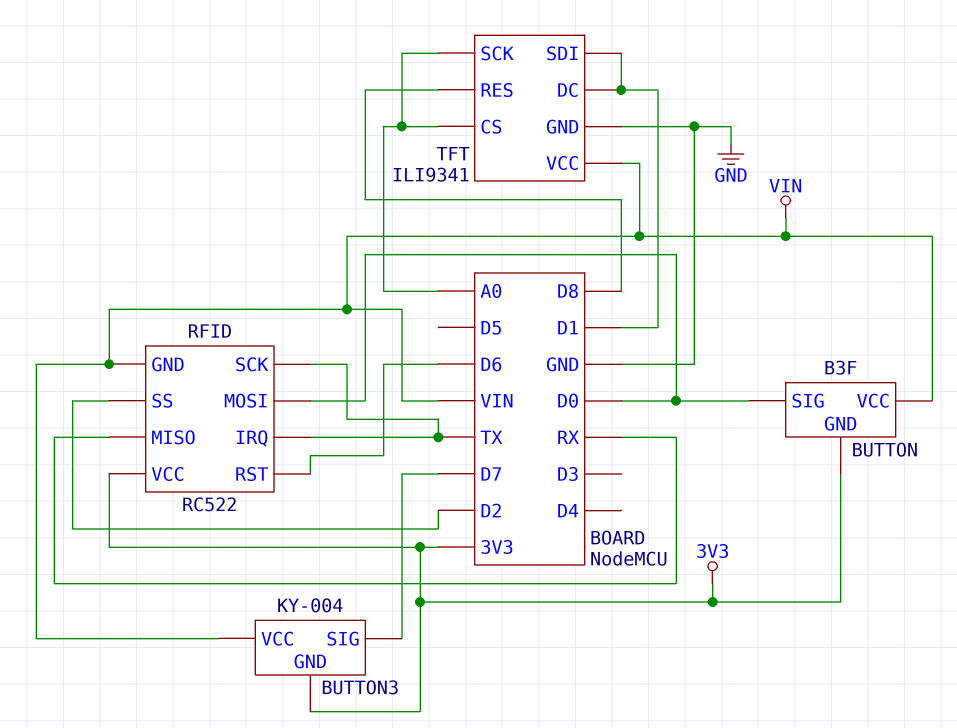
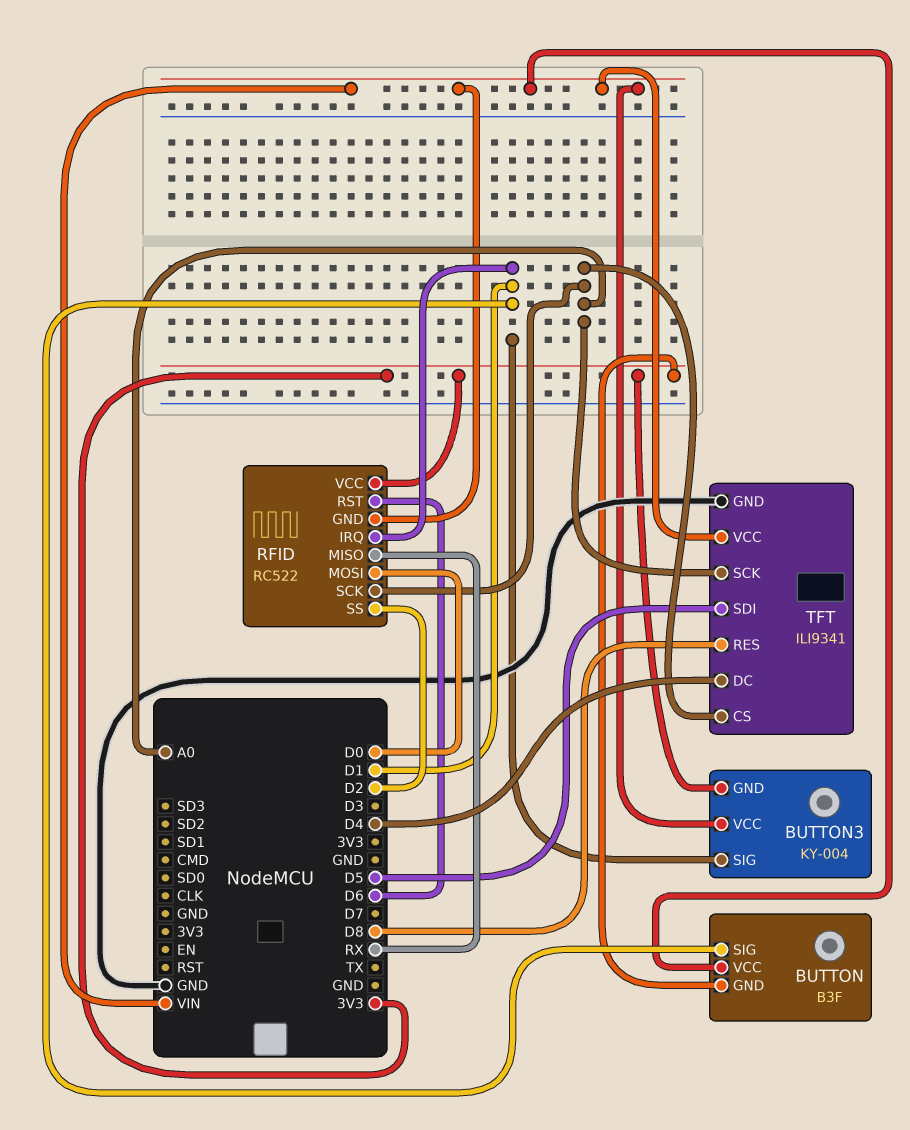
BUTTON pin SIG: D0 -> D1
BUTTON3 pin SIG: D7 -> D1
RFID pin IRQ: TX -> D1
RFID pin SCK: TX -> A0
TFT pin DC: D1 -> D4
TFT pin SDI: D1 -> D5

